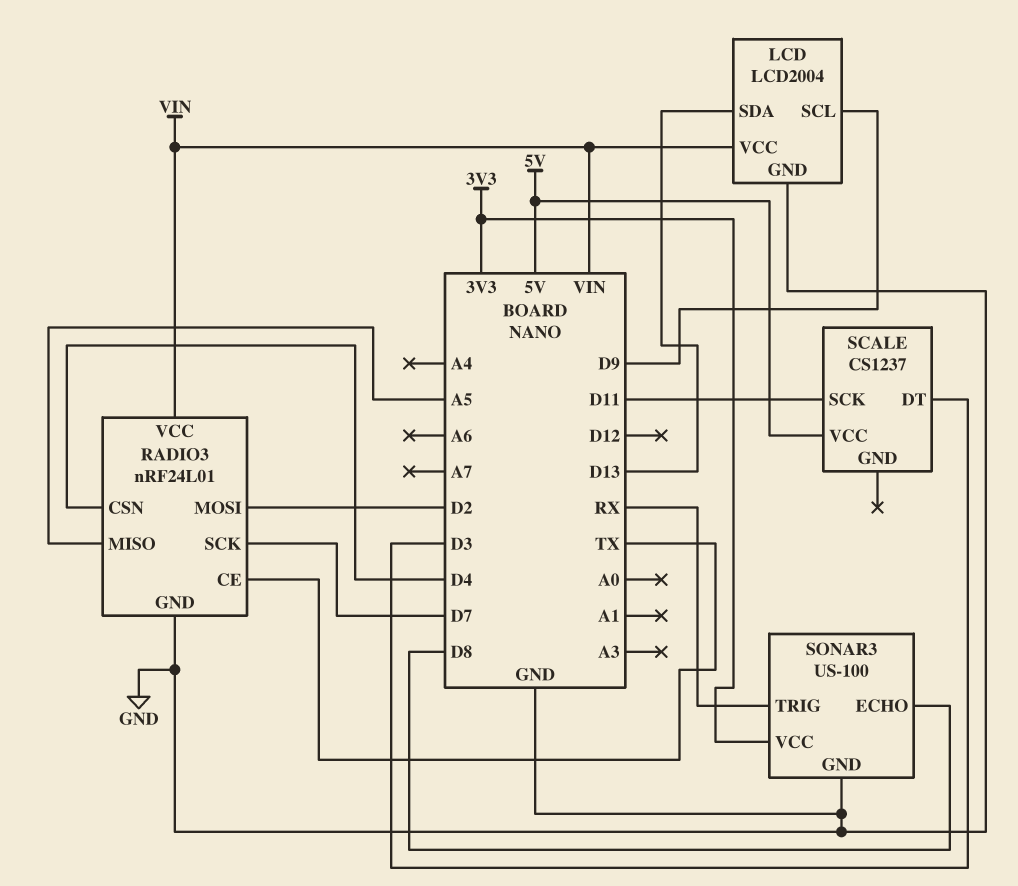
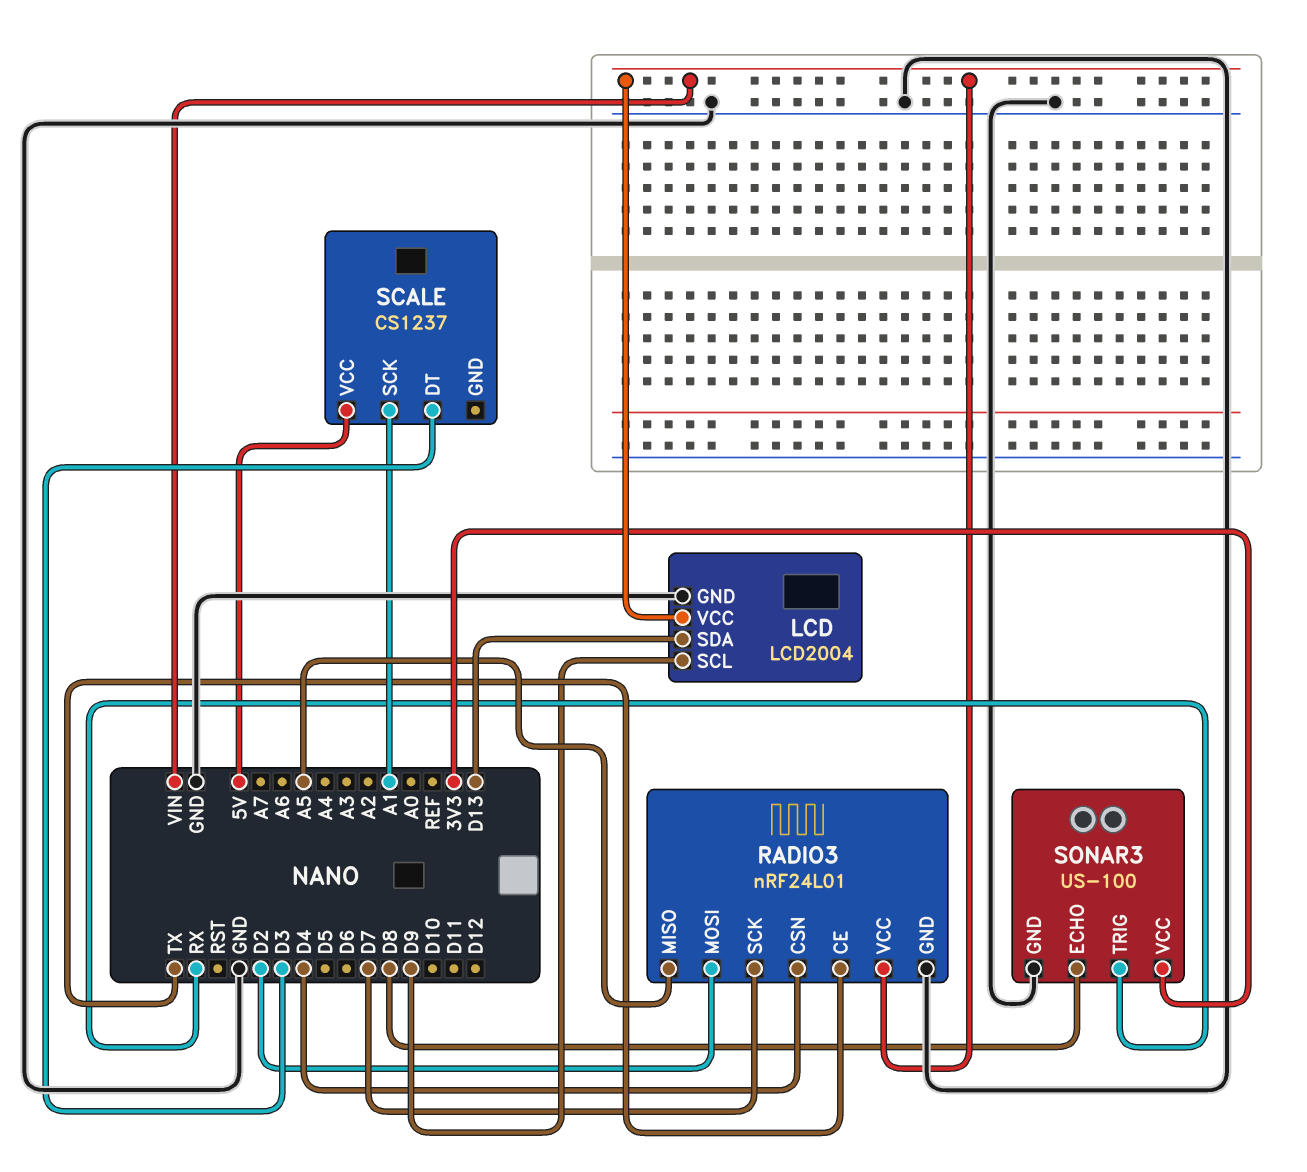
SCALE pin SCK: D11 -> A1

